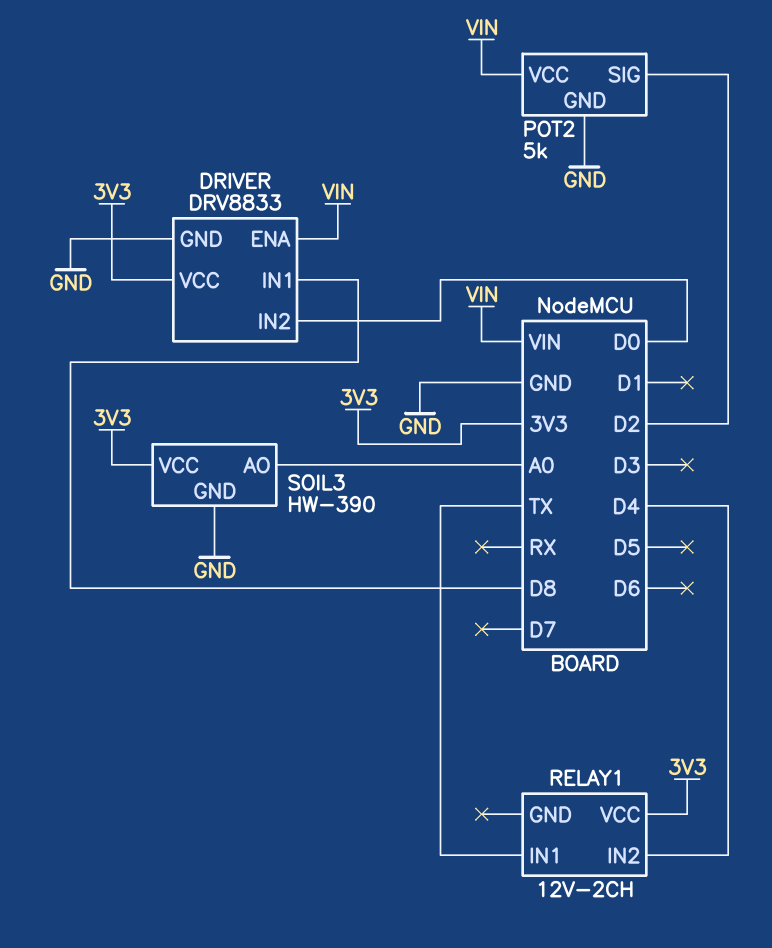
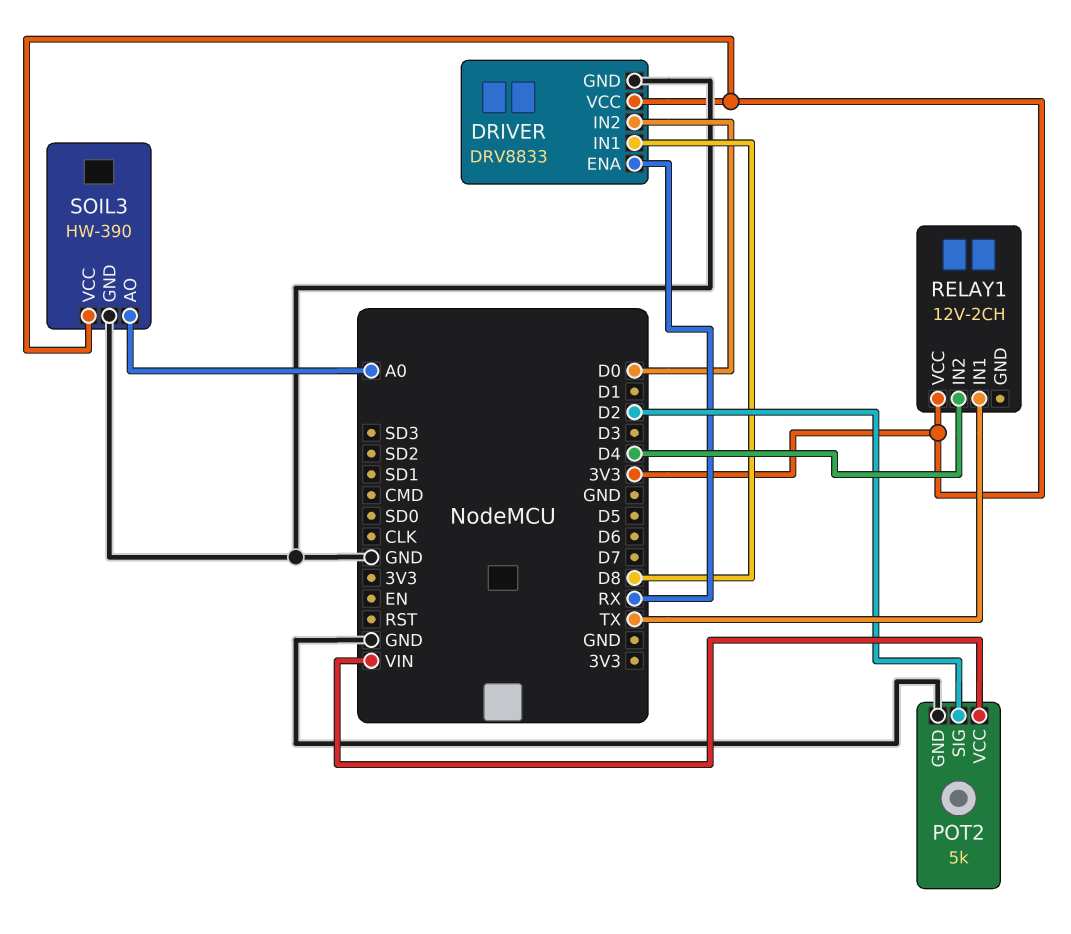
DRIVER pin ENA: VIN -> RX

